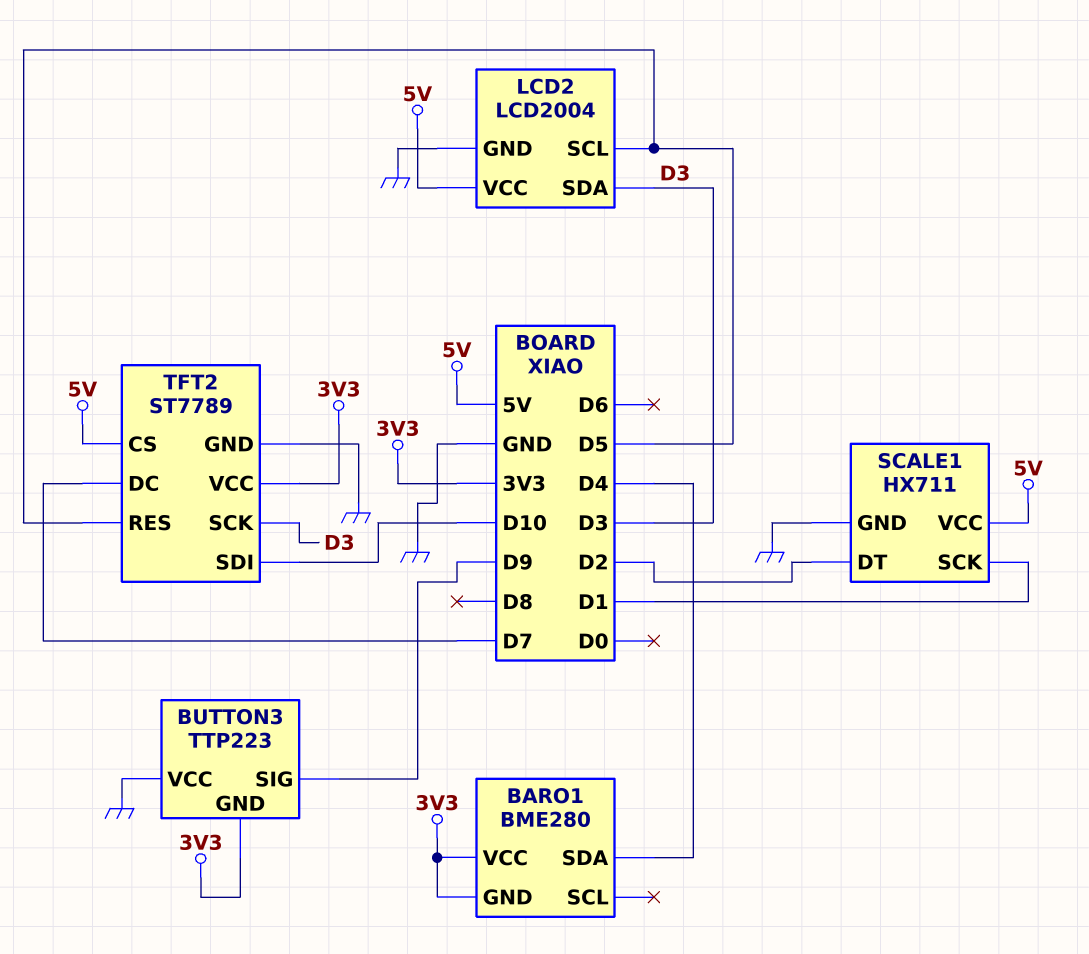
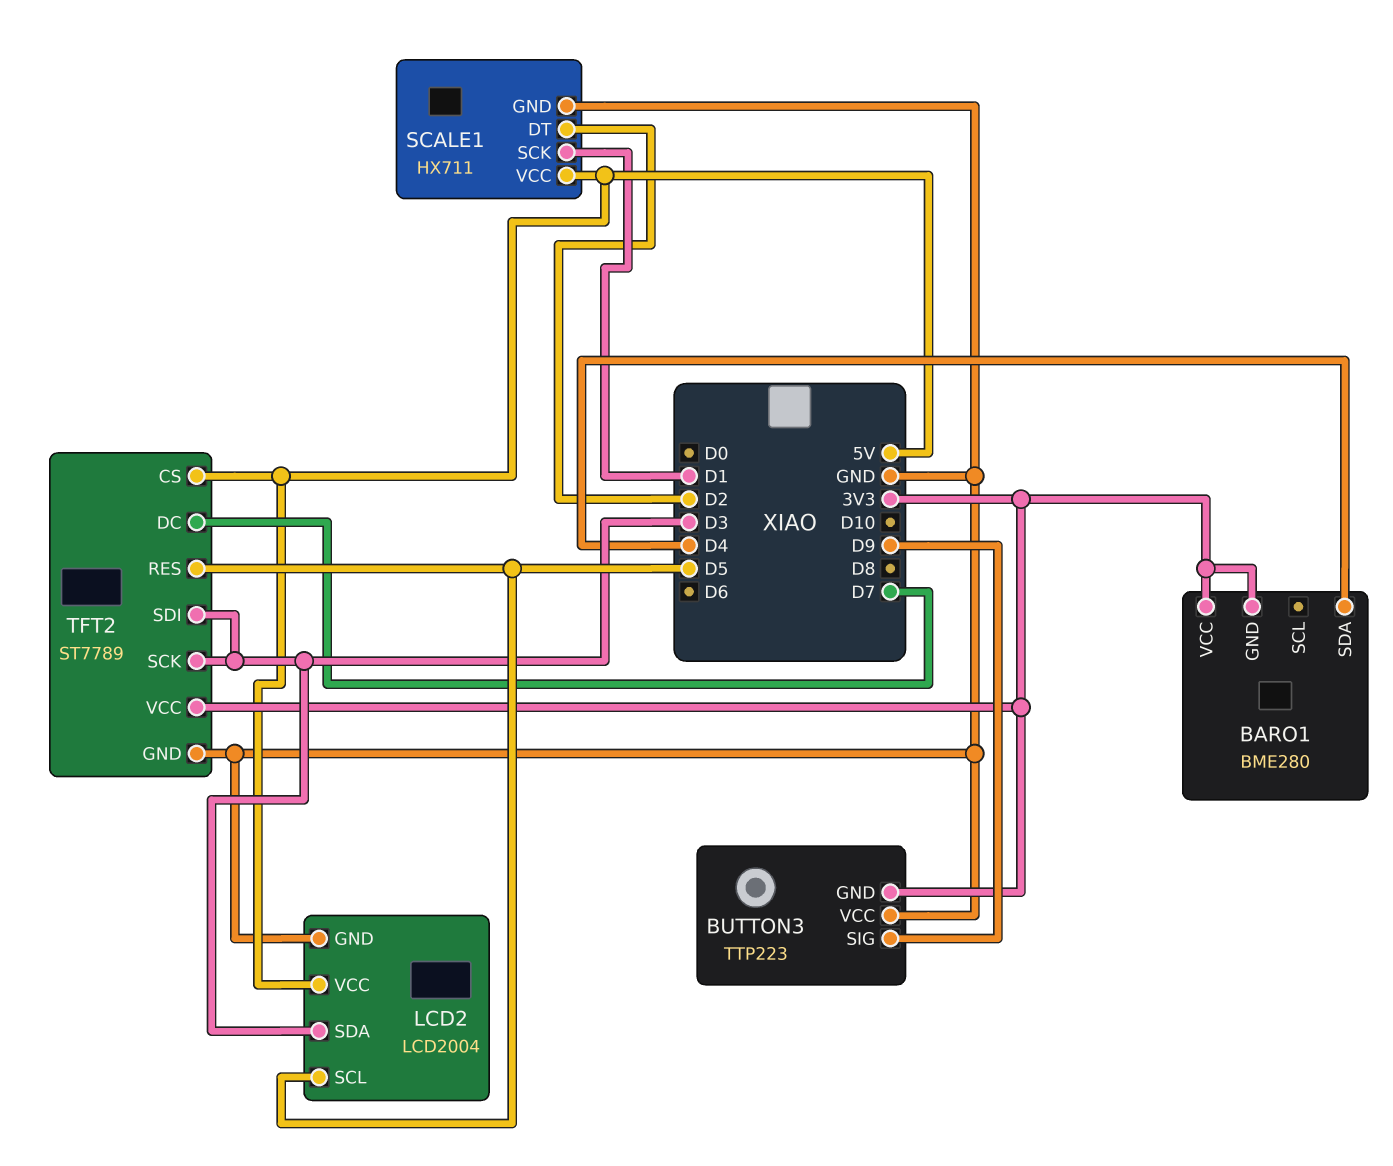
TFT2 pin SDI: D10 -> D3

